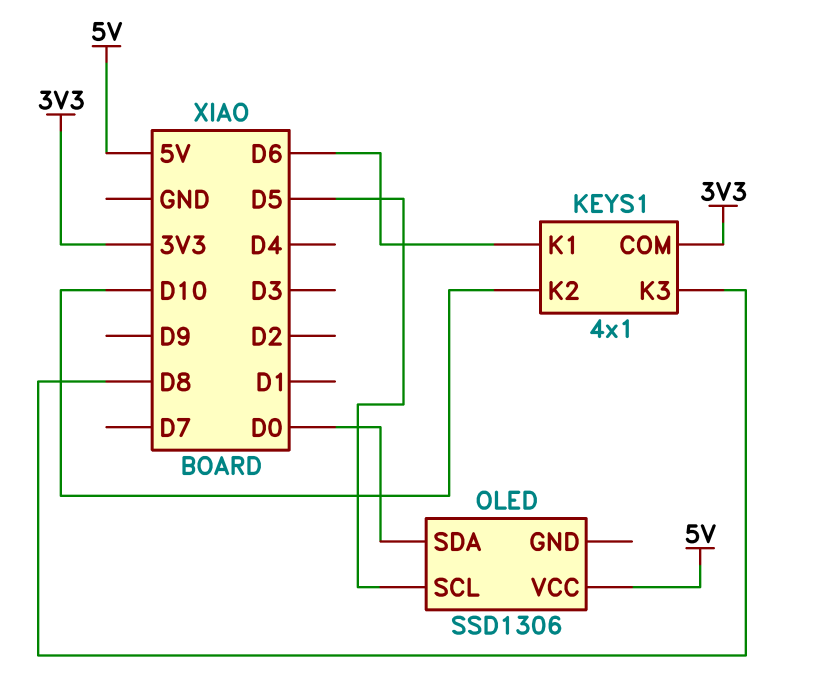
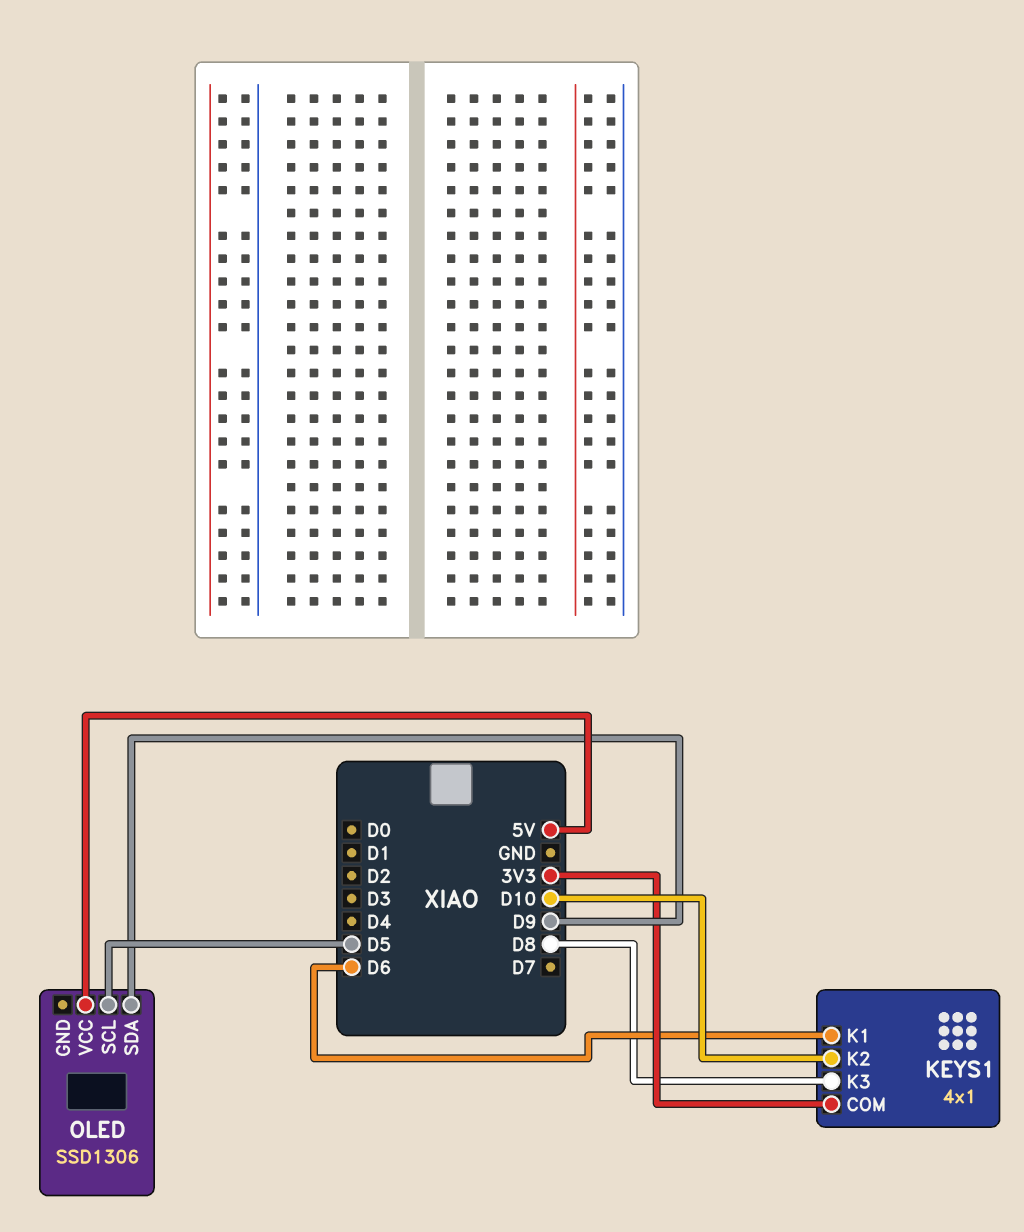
OLED pin SDA: D0 -> D9

